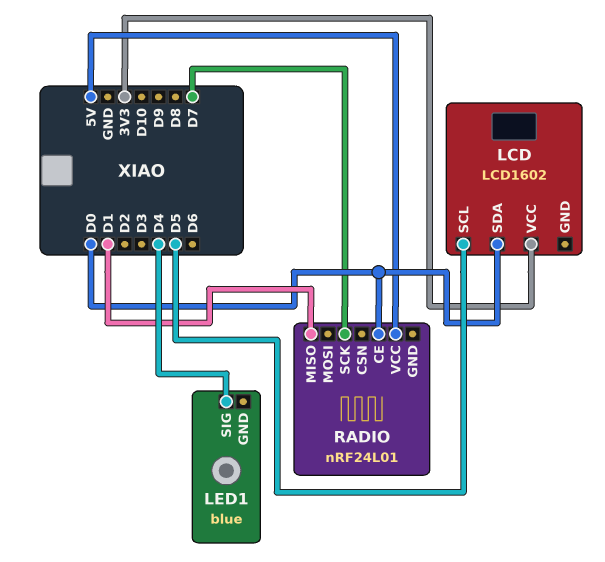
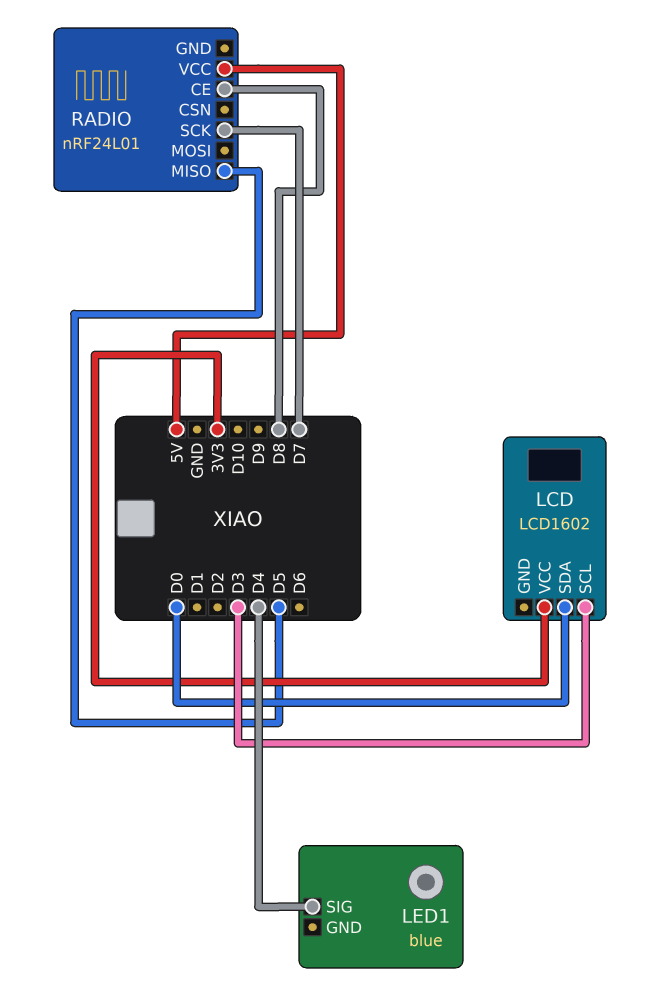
LCD pin SCL: D5 -> D3
RADIO pin CE: D0 -> D8
RADIO pin MISO: D1 -> D5

